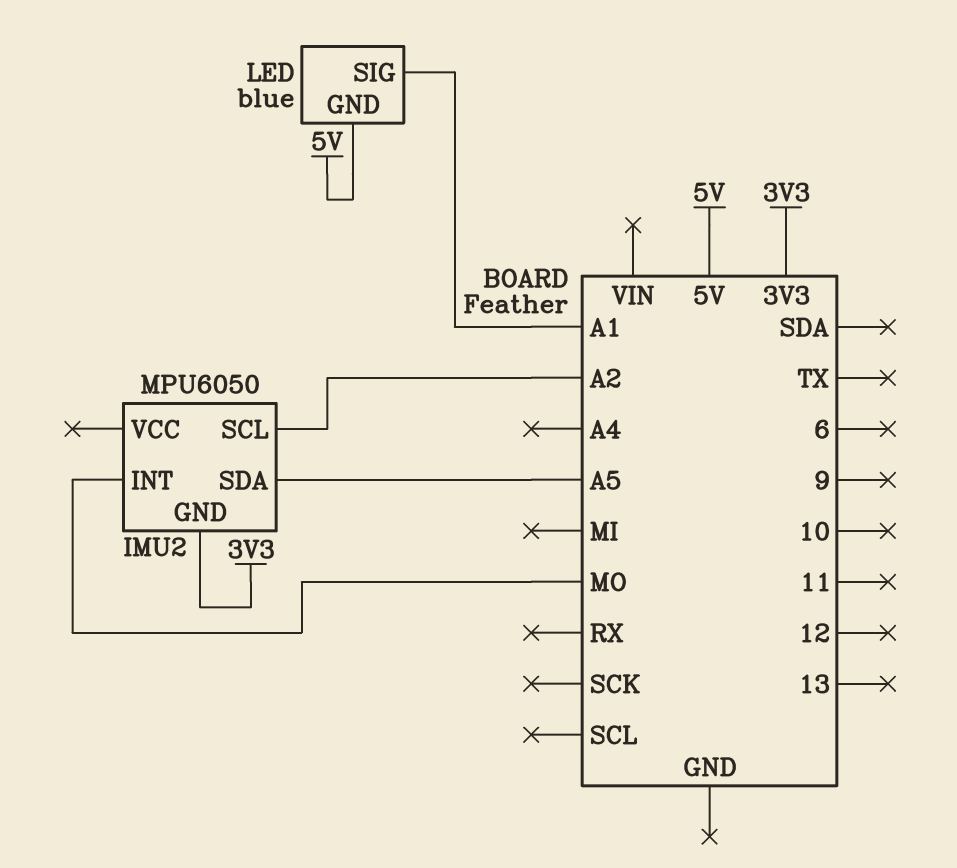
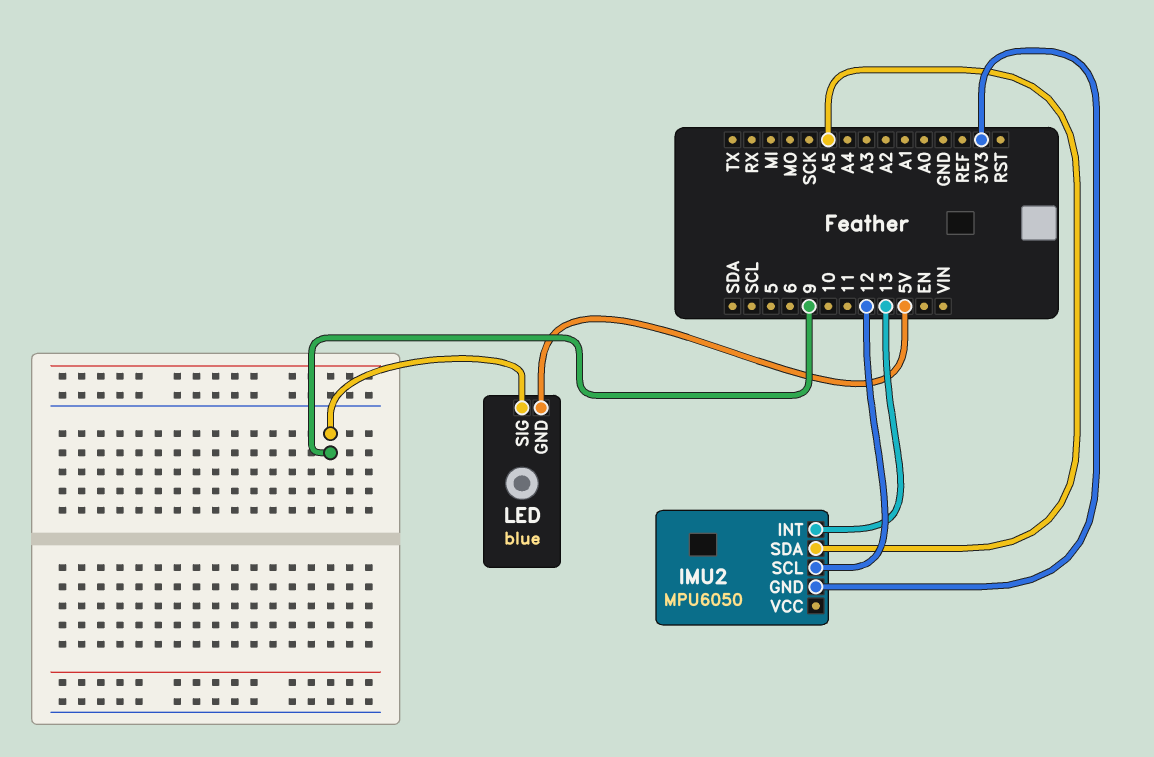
IMU2 pin INT: MO -> 13
IMU2 pin SCL: A2 -> 12
LED pin SIG: A1 -> 9

